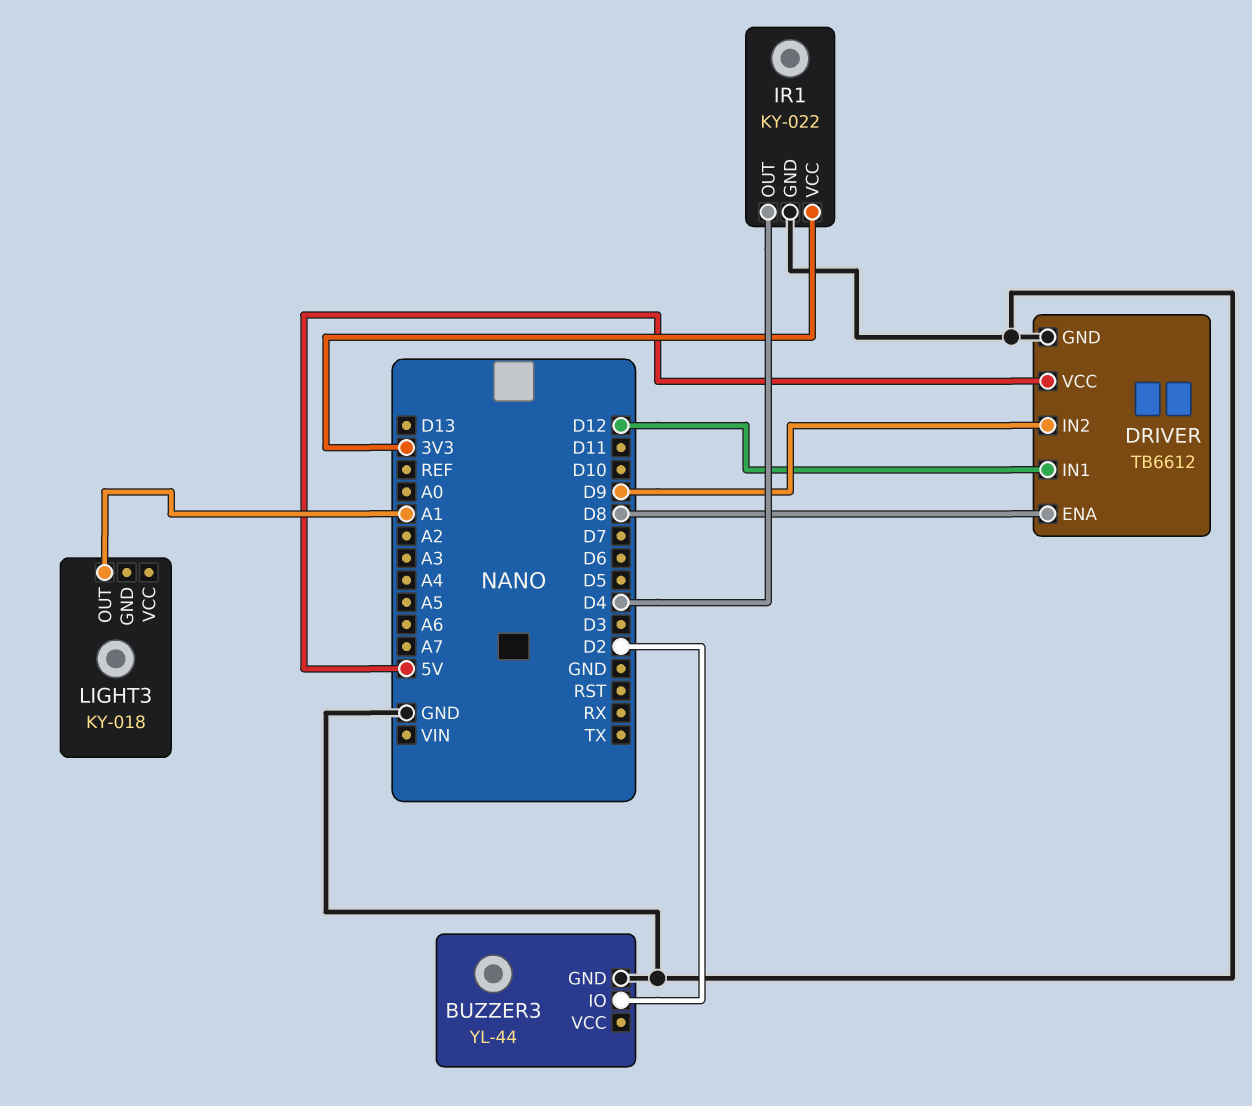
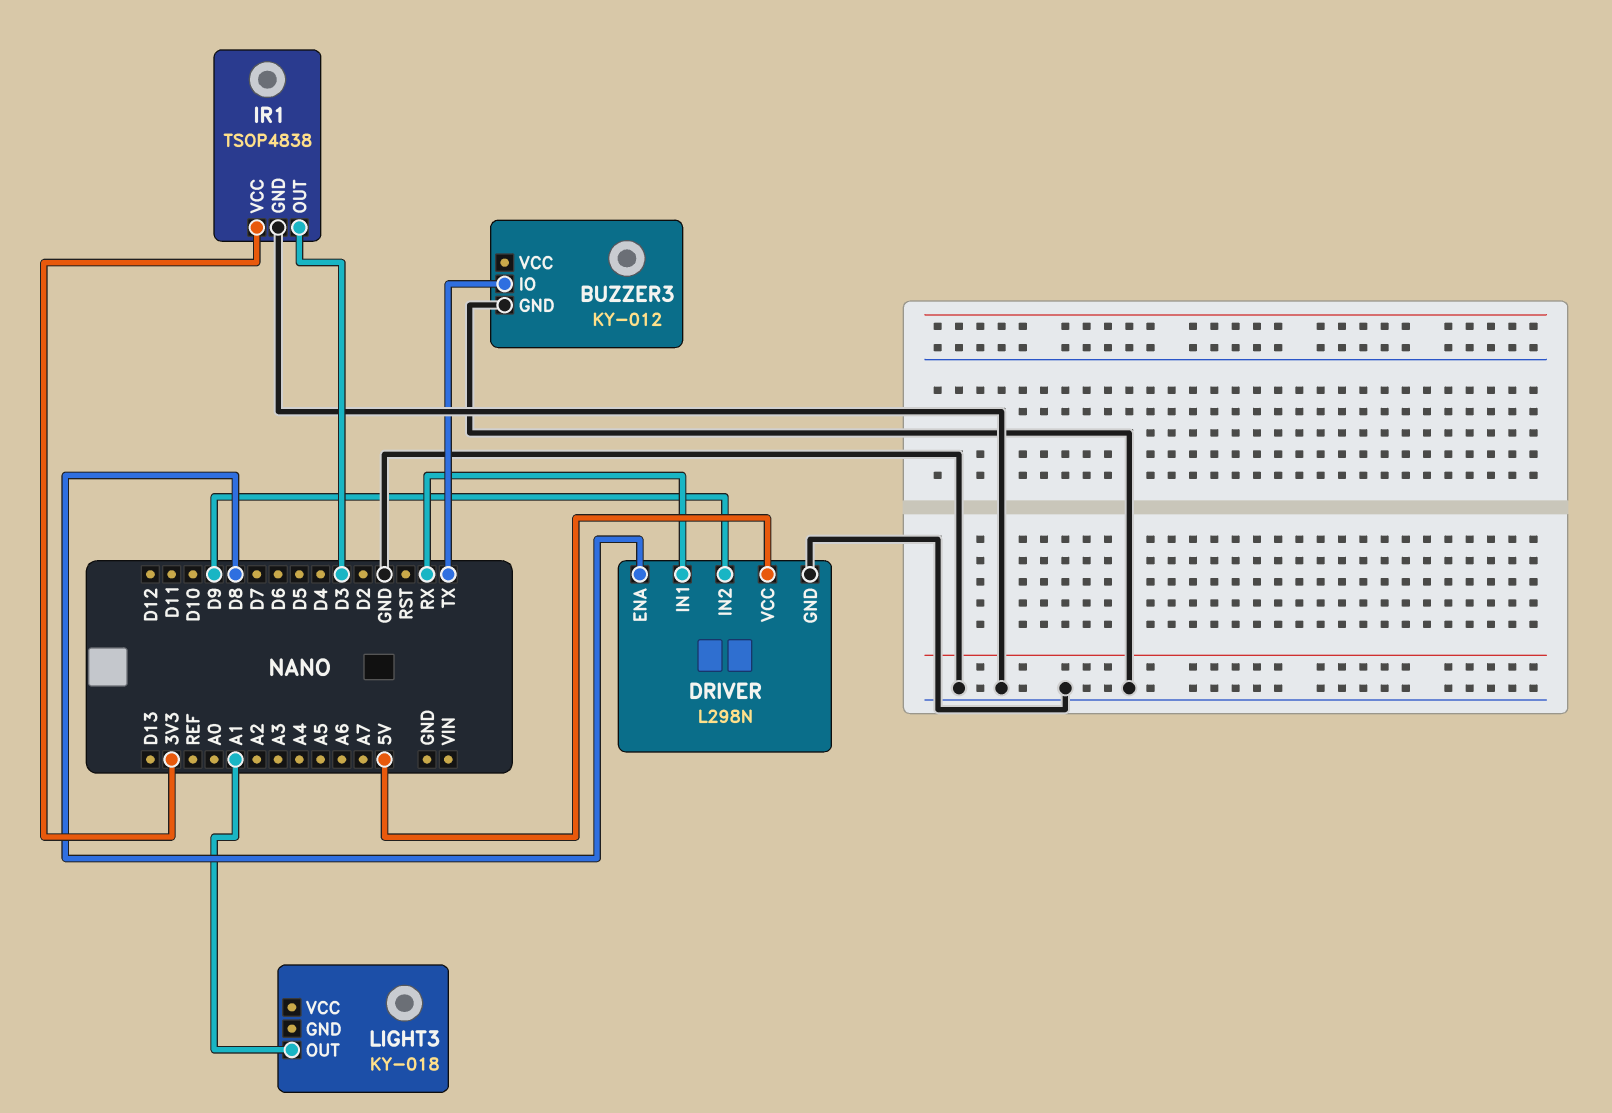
BUZZER3: YL-44 -> KY-012
BUZZER3 pin IO: D2 -> TX
DRIVER: TB6612 -> L298N
DRIVER pin IN1: D12 -> RX
IR1: KY-022 -> TSOP4838
IR1 pin OUT: D4 -> D3

